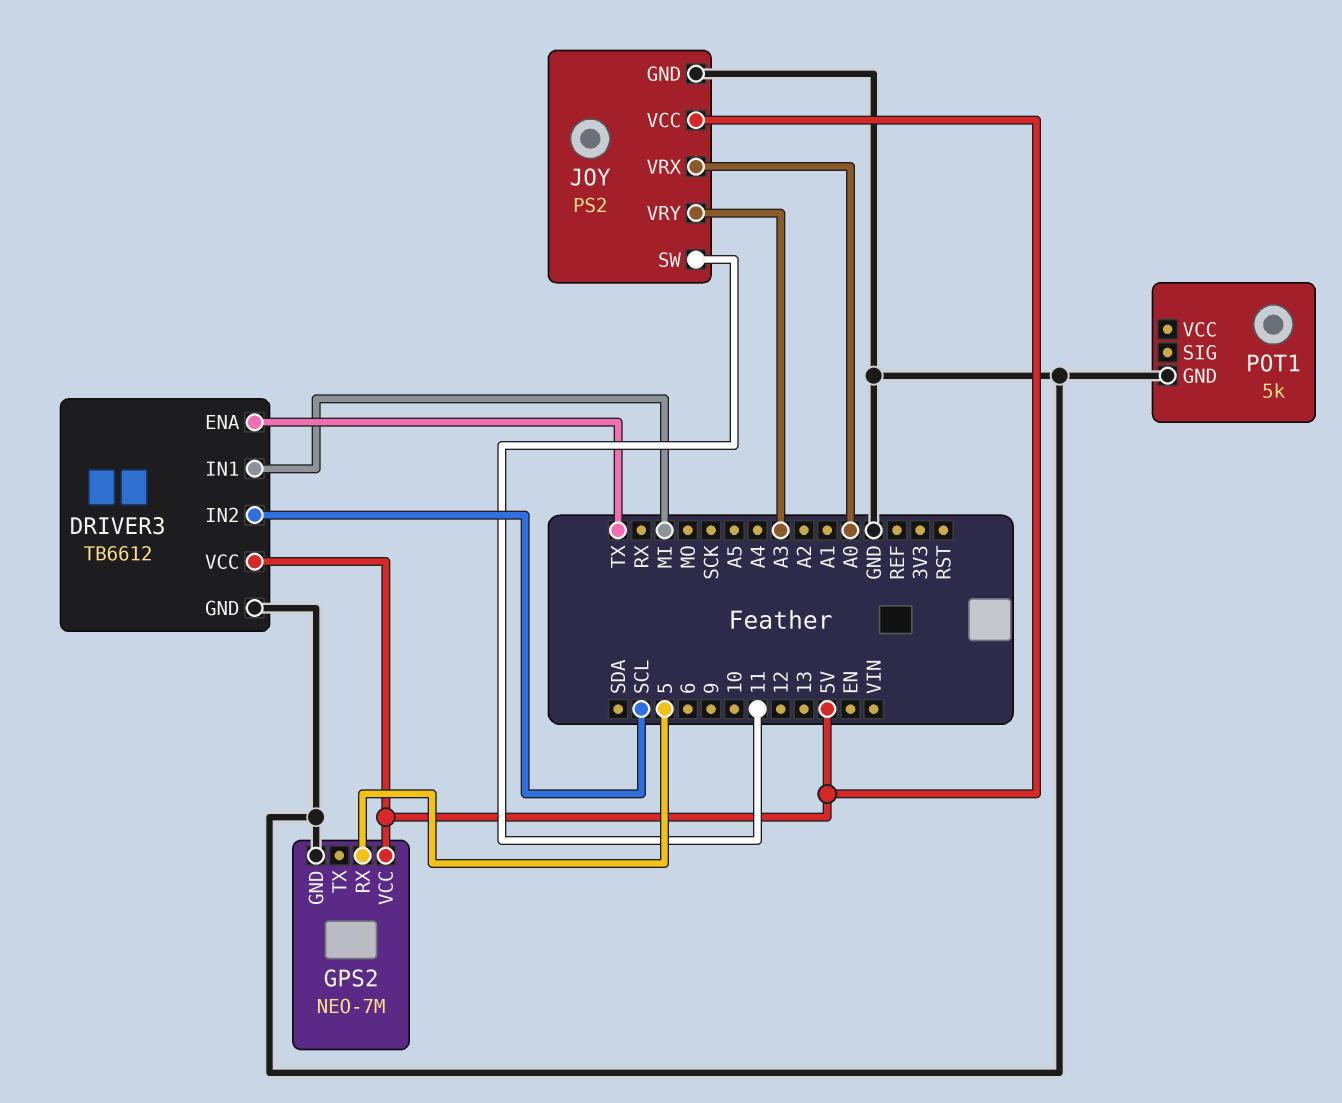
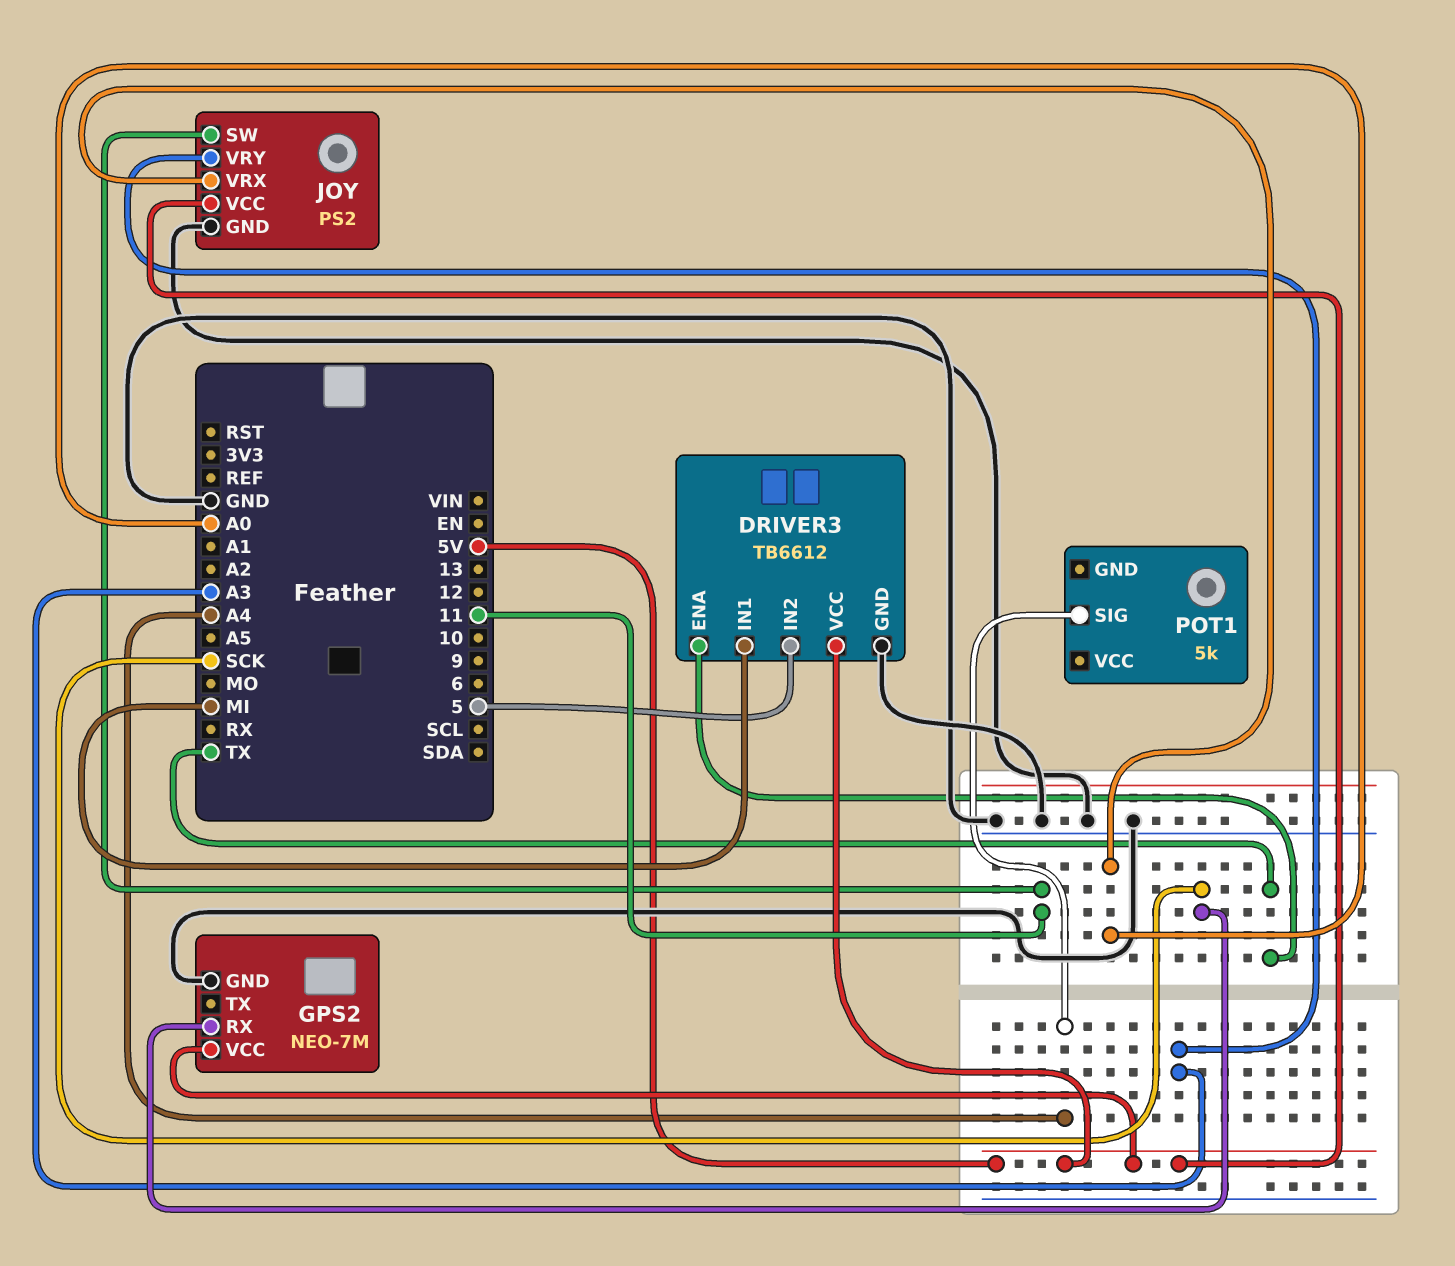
DRIVER3 pin IN2: SCL -> 5
GPS2 pin RX: 5 -> SCK
POT1 pin GND: GND -> none
POT1 pin SIG: none -> A4

